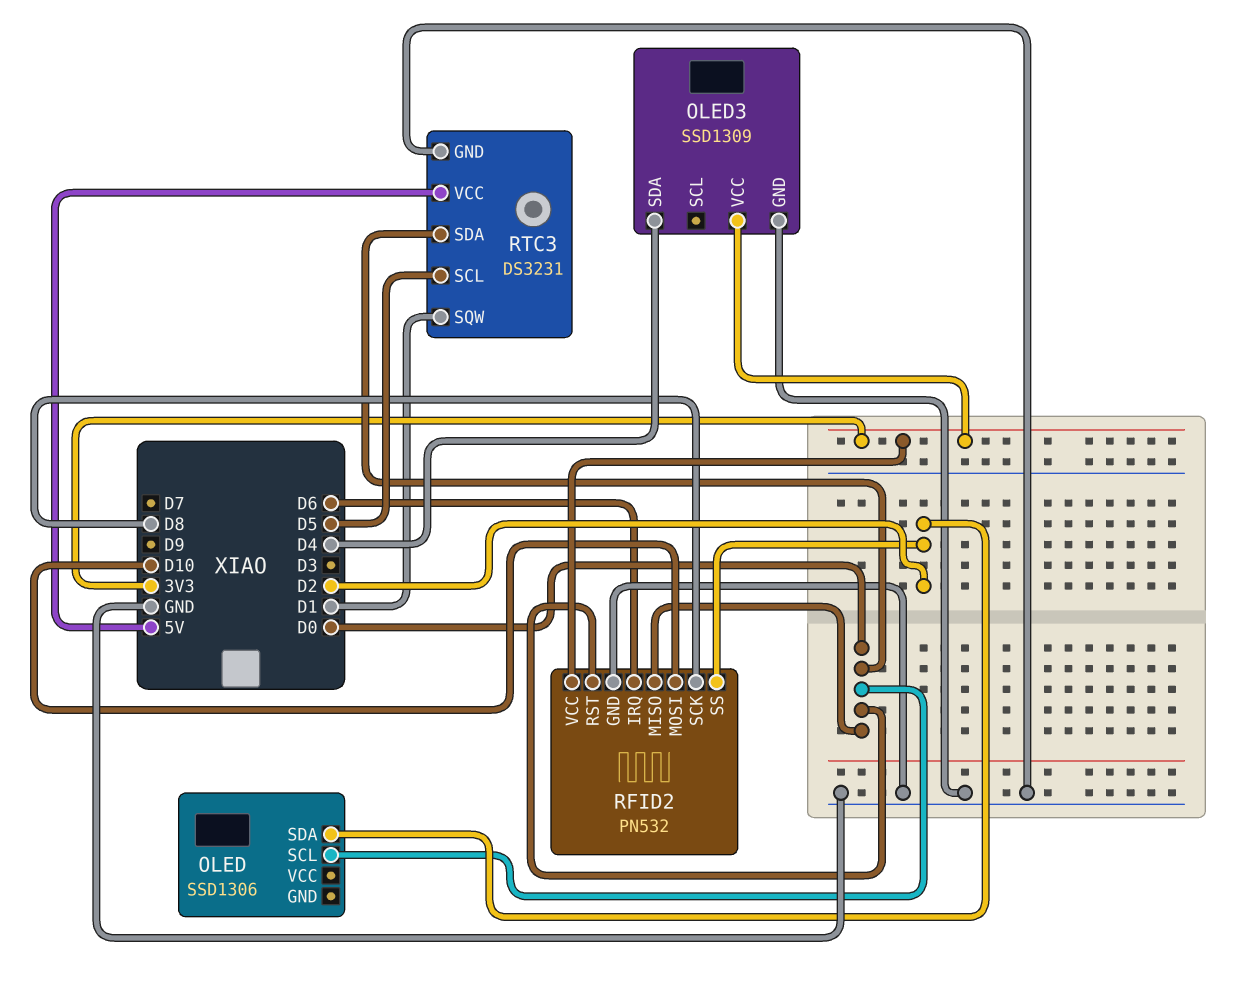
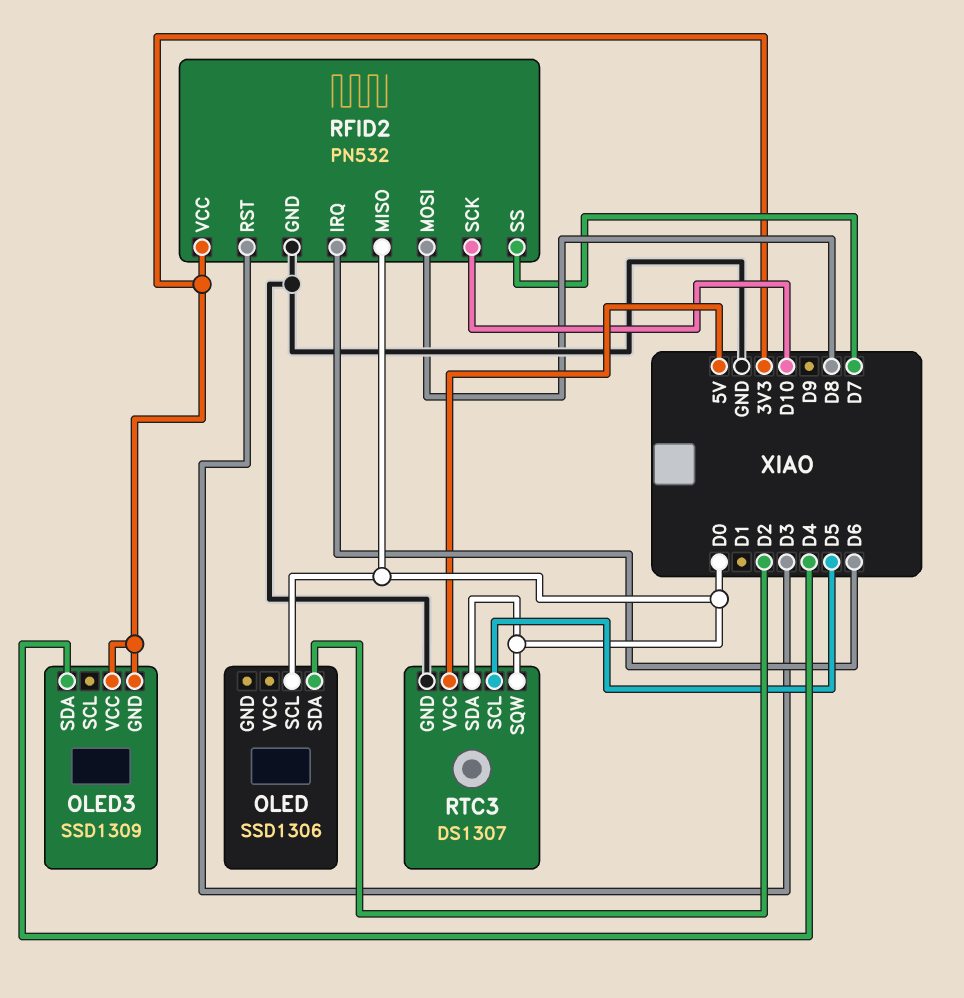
OLED3 pin GND: GND -> 3V3
RFID2 pin MOSI: D10 -> D8
RFID2 pin RST: D0 -> D3
RFID2 pin SCK: D8 -> D10
RFID2 pin SS: D2 -> D7
RTC3: DS3231 -> DS1307
RTC3 pin SQW: D1 -> D0

